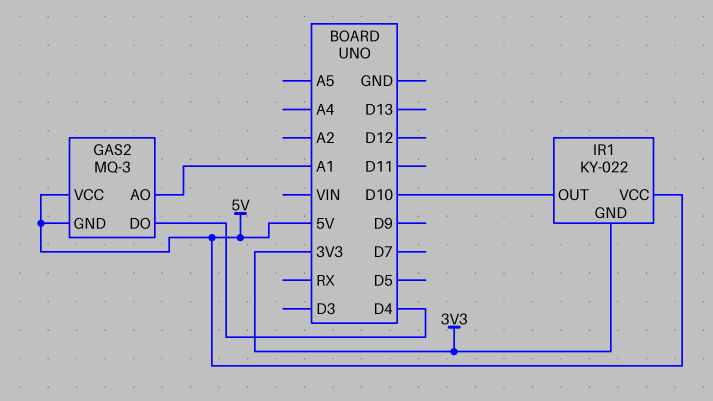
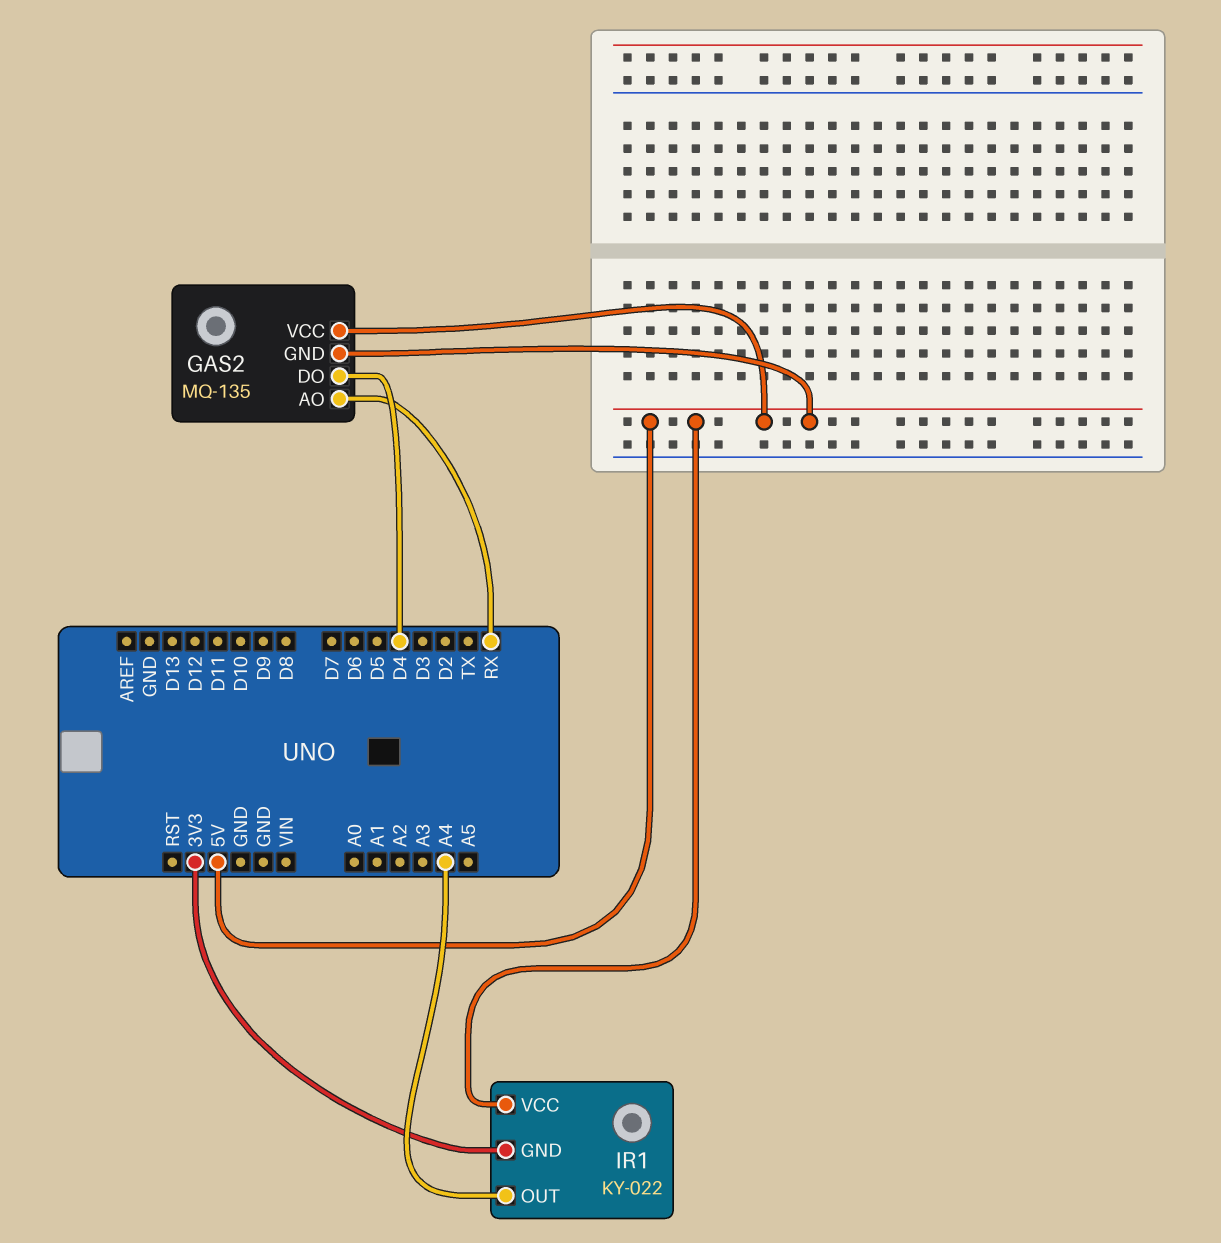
GAS2: MQ-3 -> MQ-135
GAS2 pin AO: A1 -> RX
IR1 pin OUT: D10 -> A4

